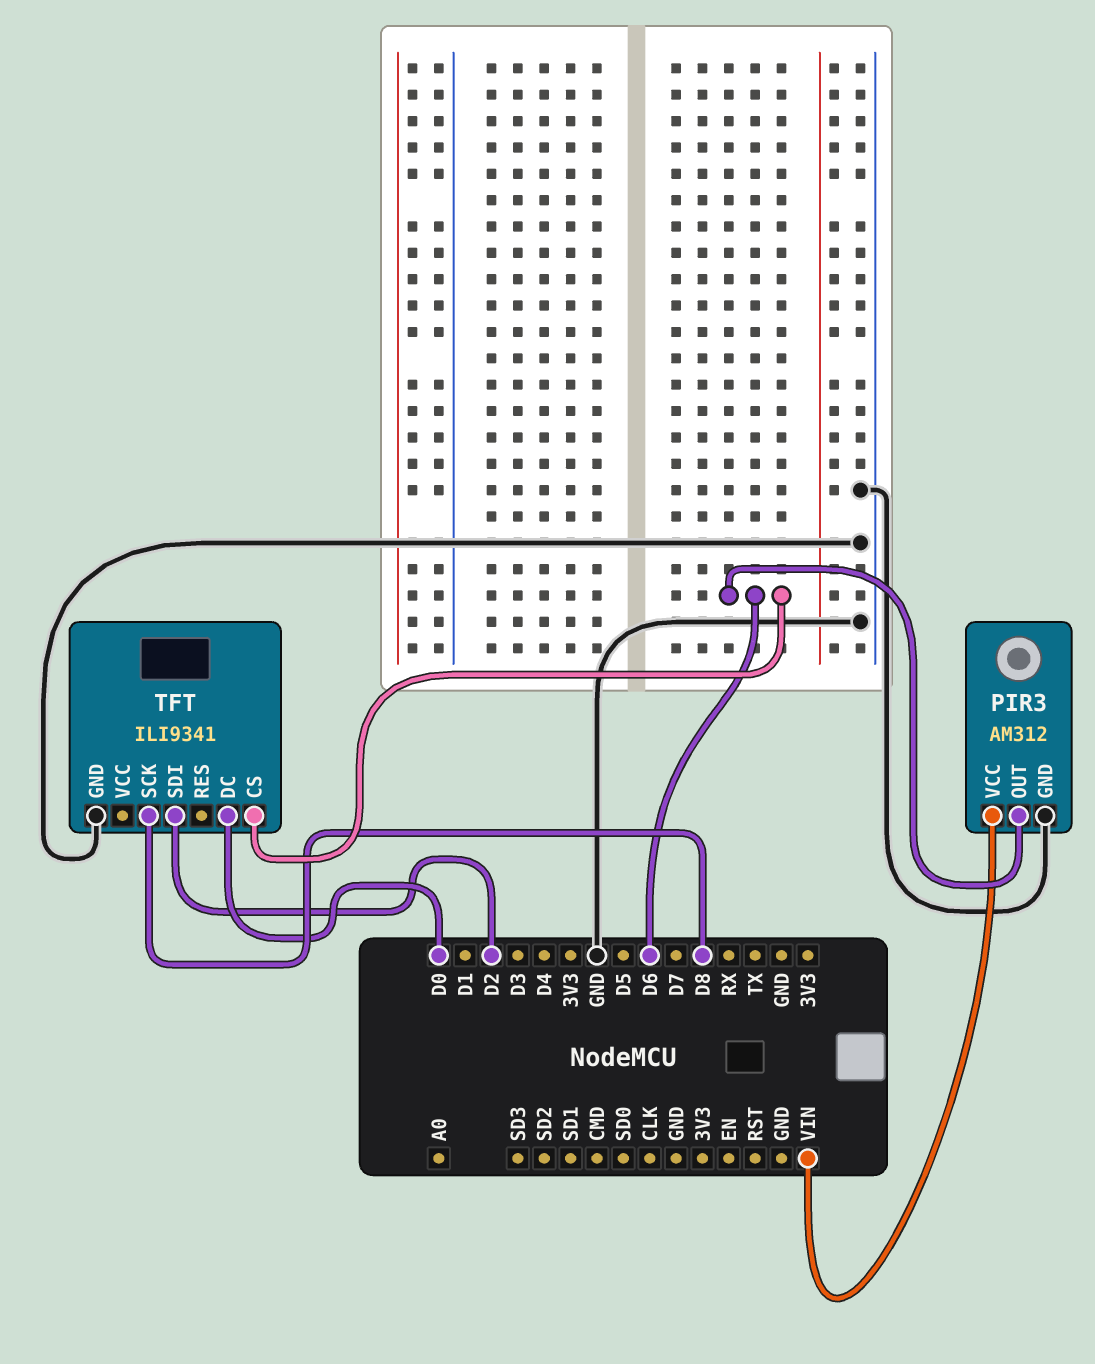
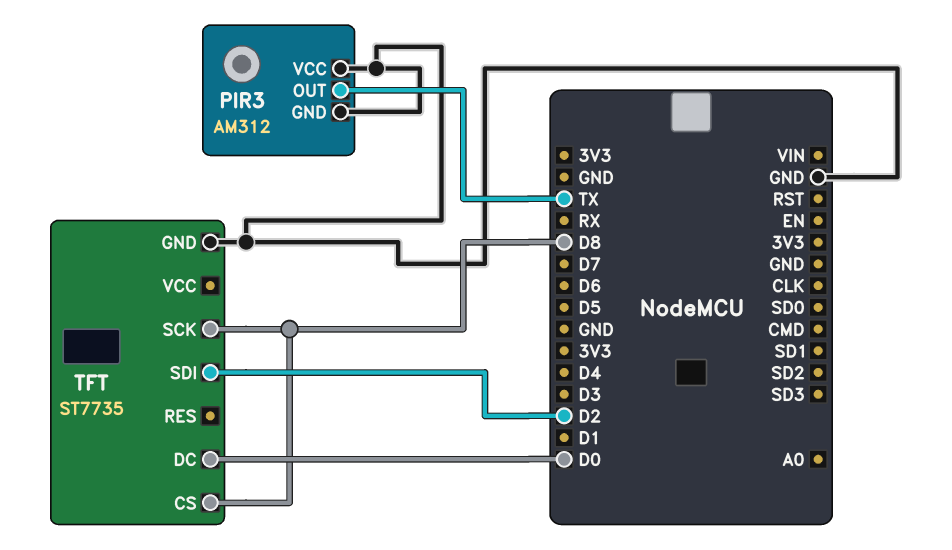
PIR3 pin OUT: D6 -> TX
PIR3 pin VCC: VIN -> GND
TFT: ILI9341 -> ST7735
TFT pin CS: D6 -> D8

